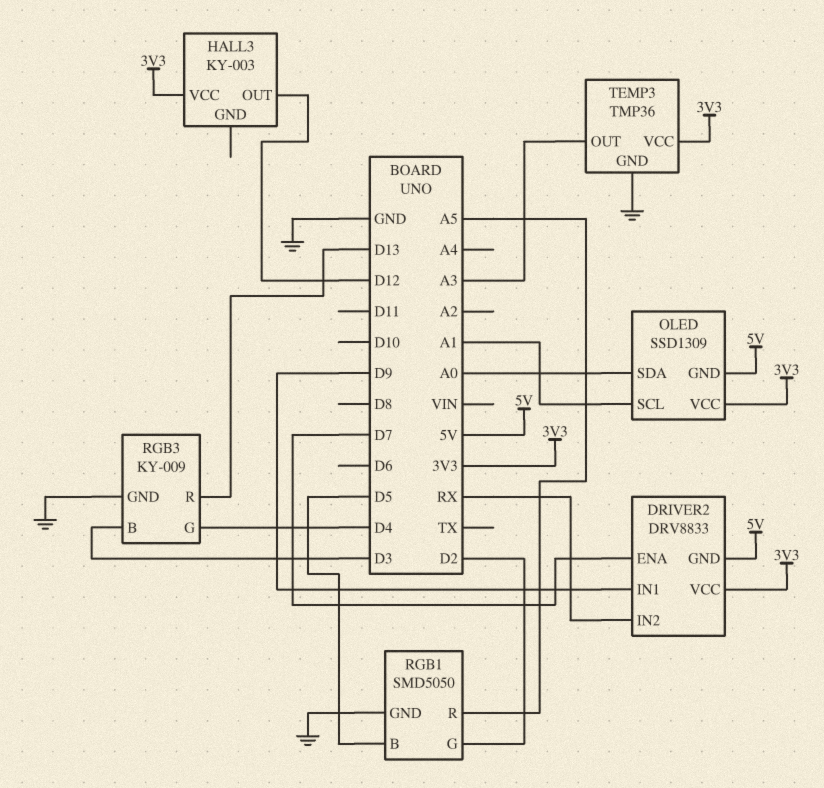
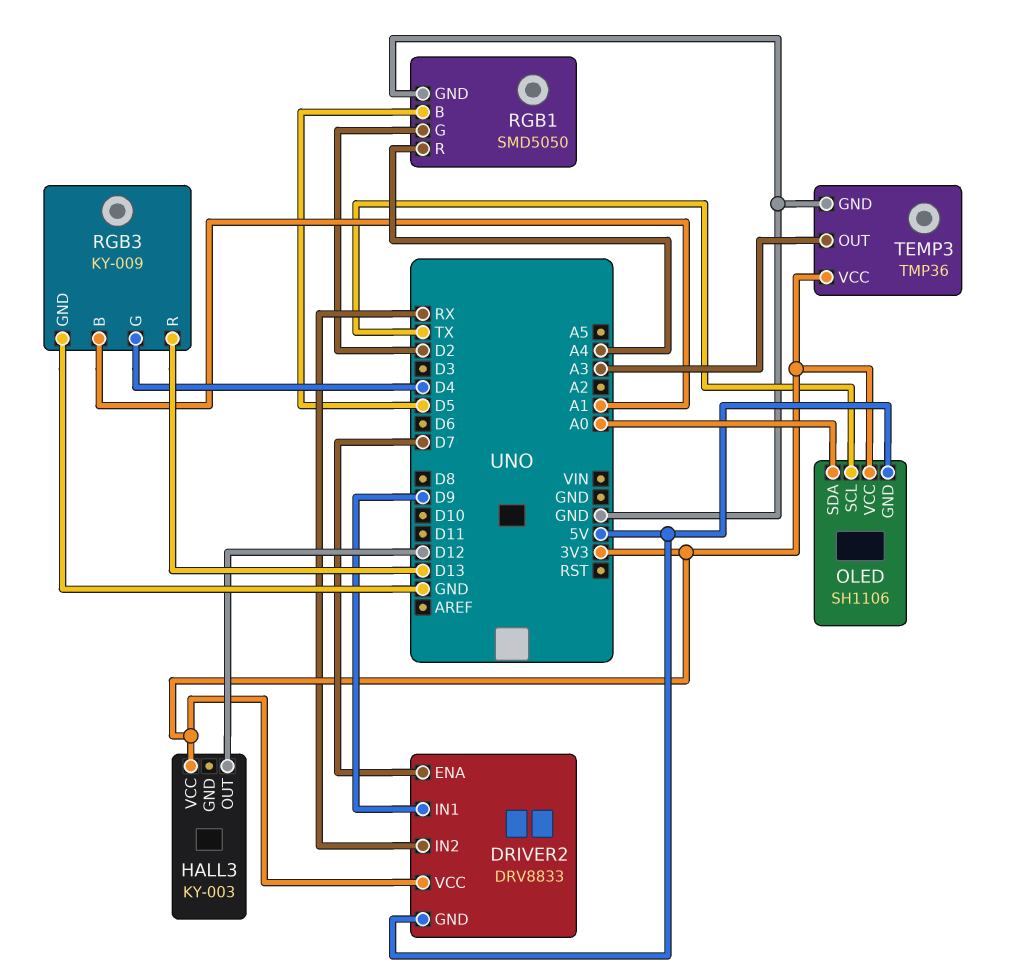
OLED: SSD1309 -> SH1106
OLED pin SCL: A1 -> TX
RGB1 pin R: A5 -> A4
RGB3 pin B: D3 -> A1

